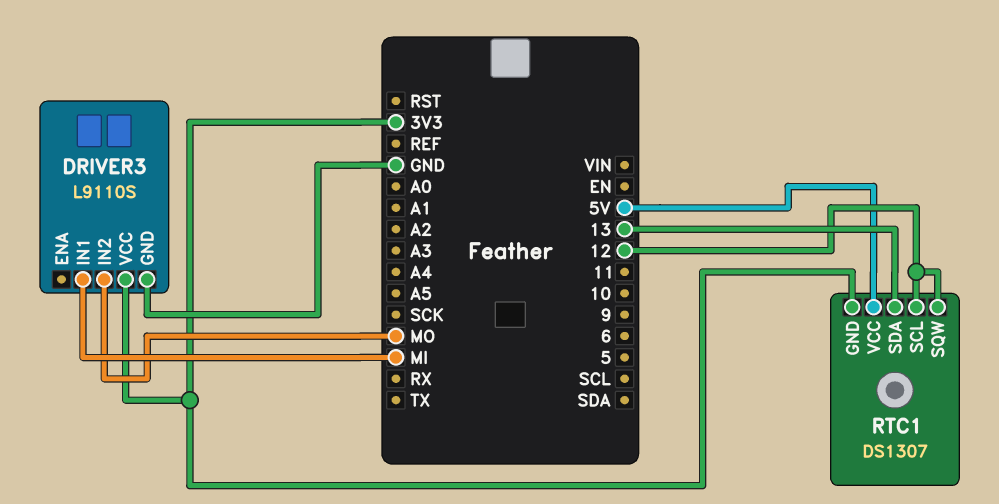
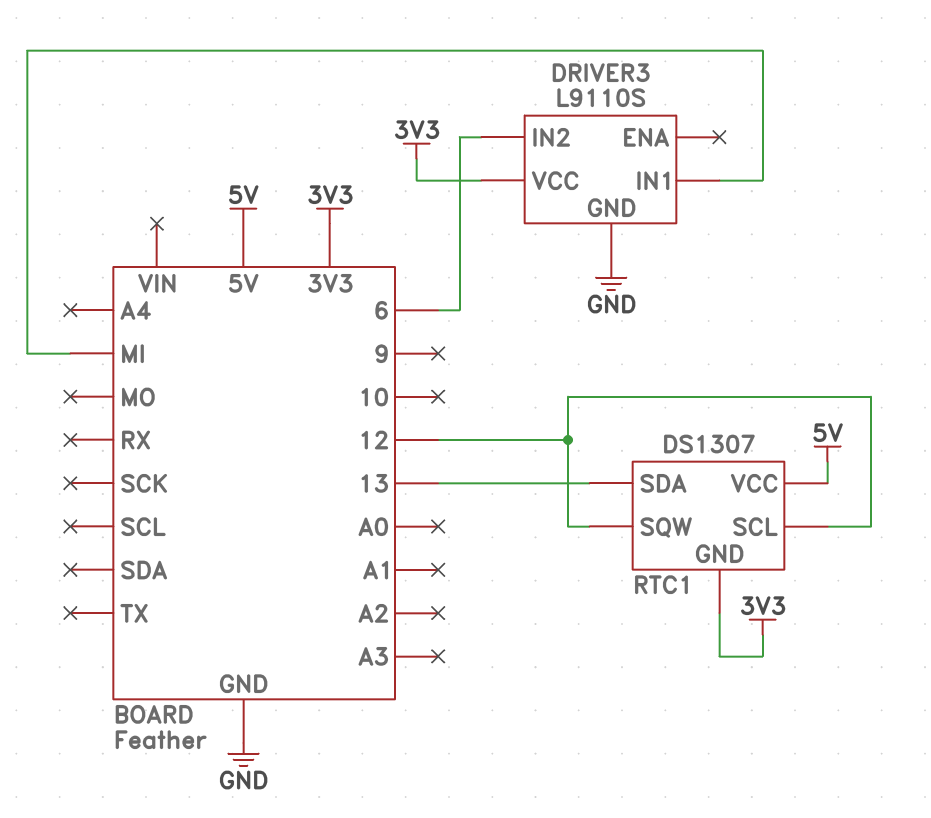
DRIVER3 pin IN2: MO -> 6

